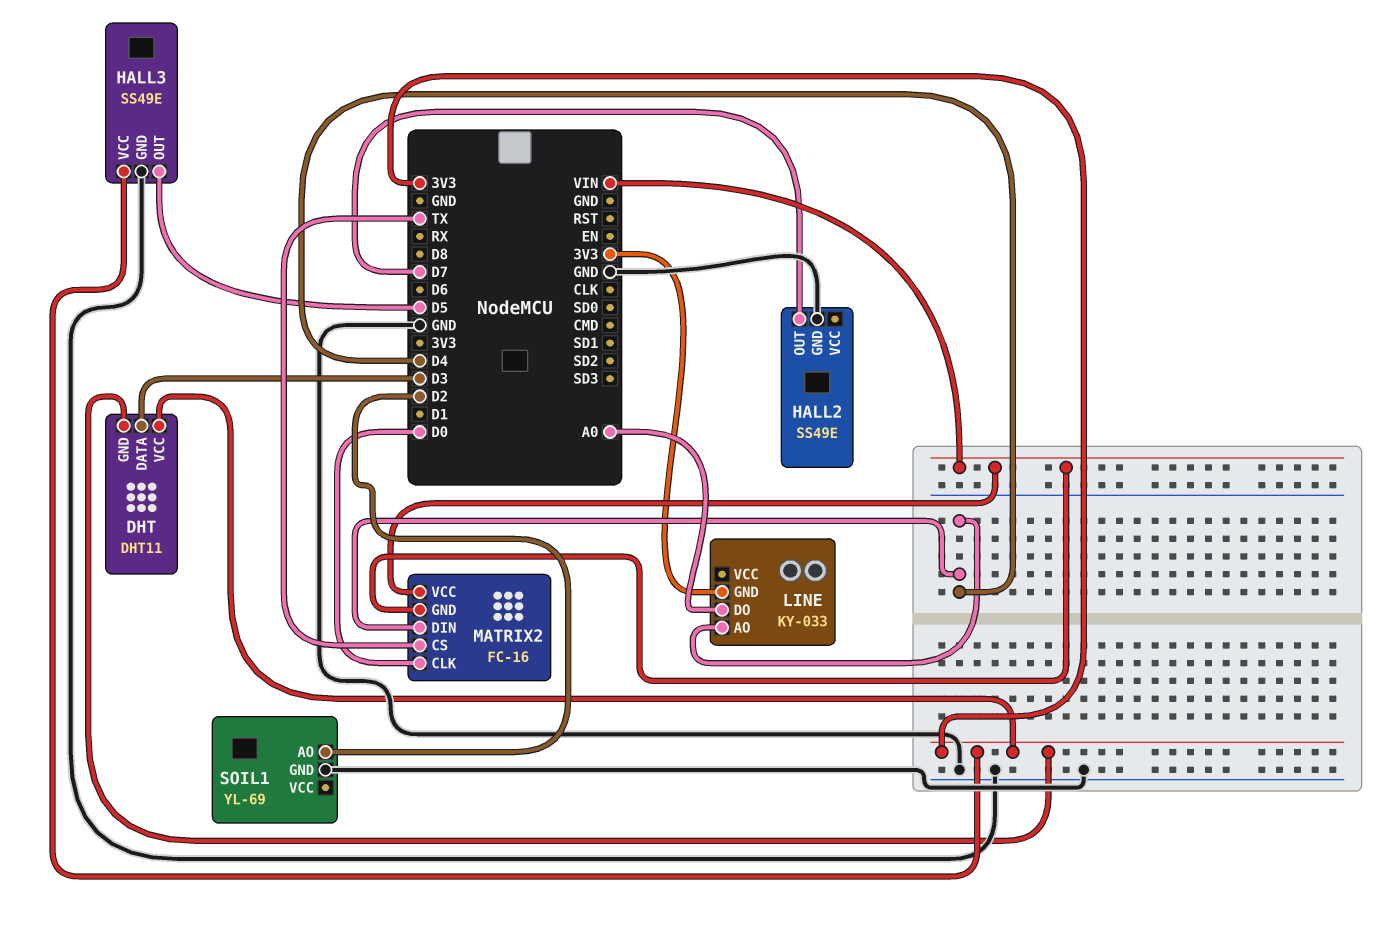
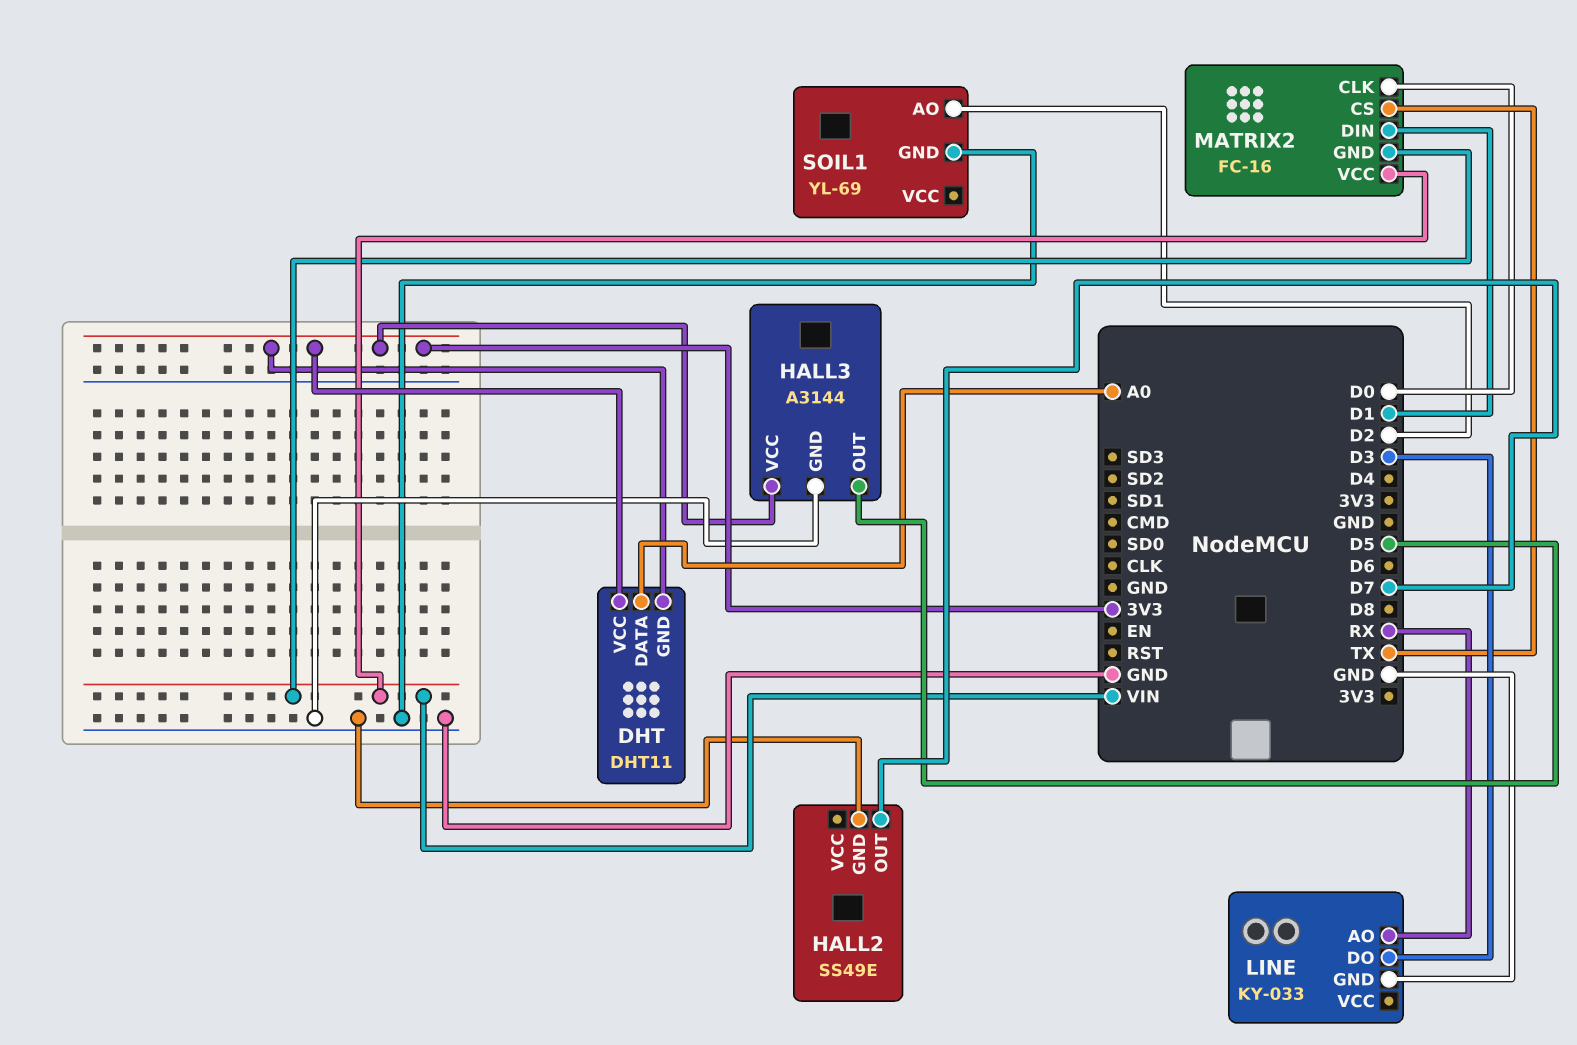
DHT pin DATA: D3 -> A0
HALL3: SS49E -> A3144
LINE pin AO: D4 -> RX
LINE pin DO: A0 -> D3
LINE pin GND: 3V3 -> GND
MATRIX2 pin DIN: D4 -> D1

